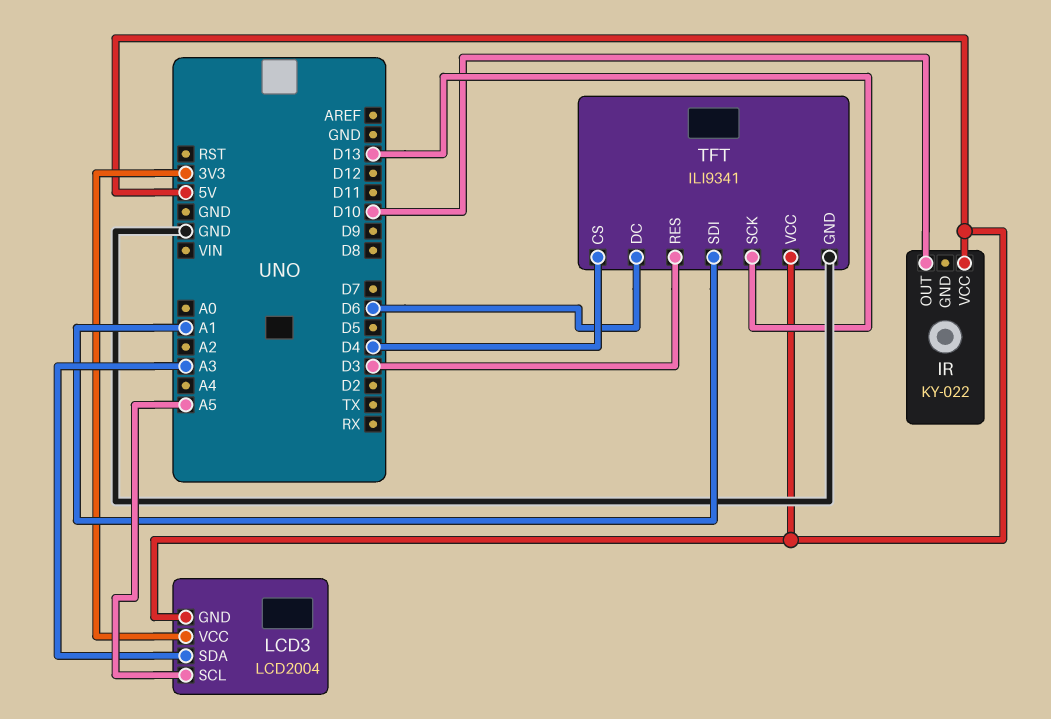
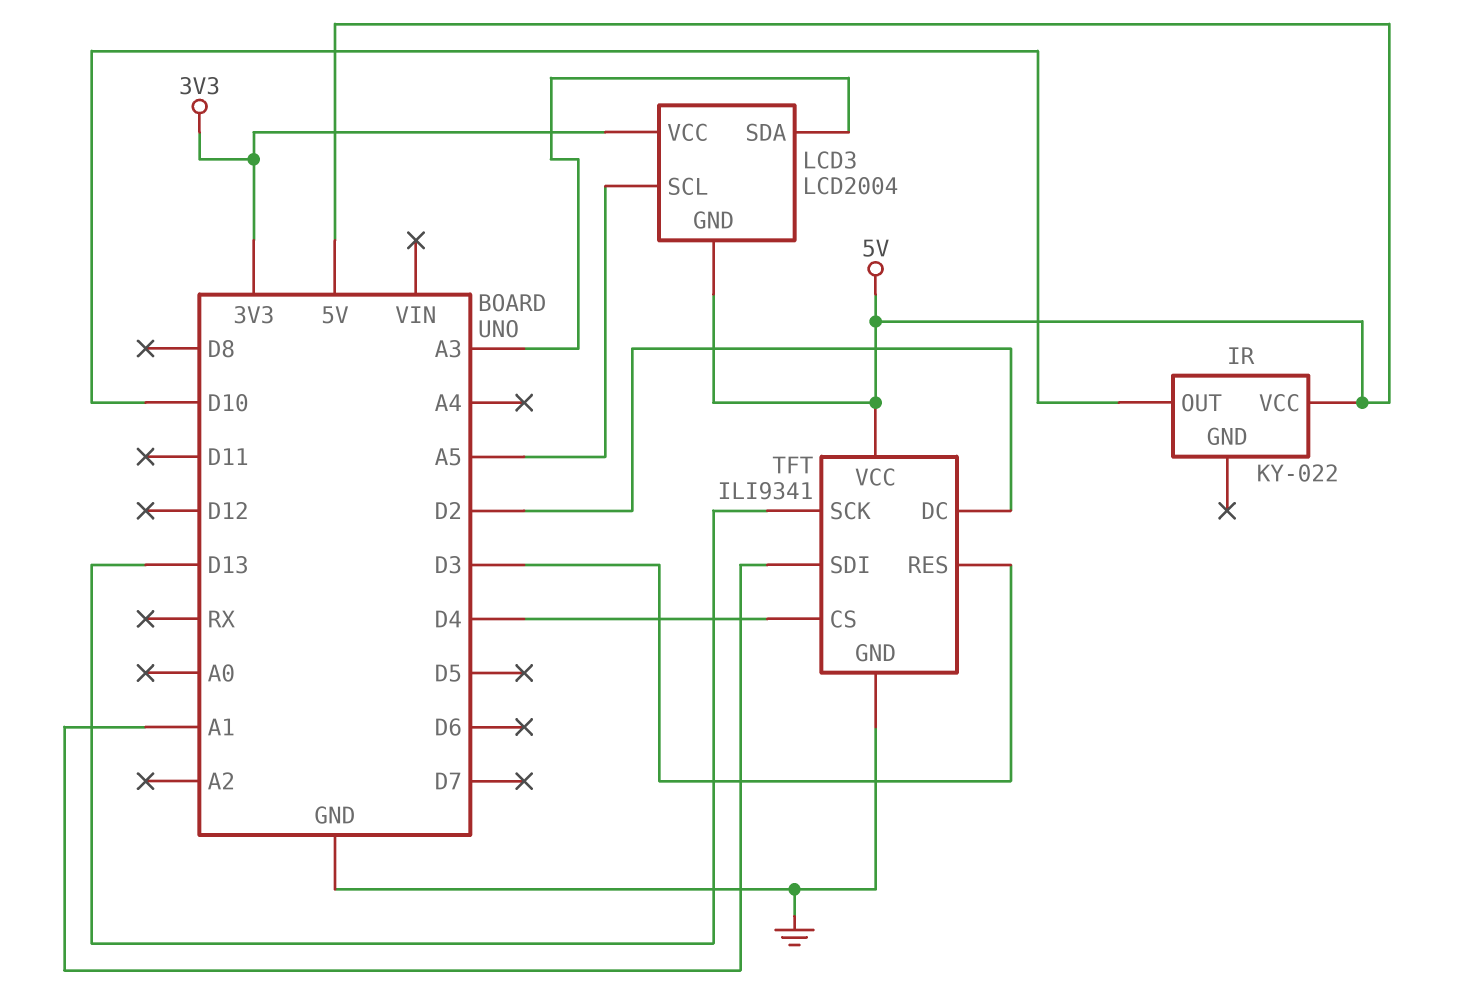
TFT pin DC: D6 -> D2

